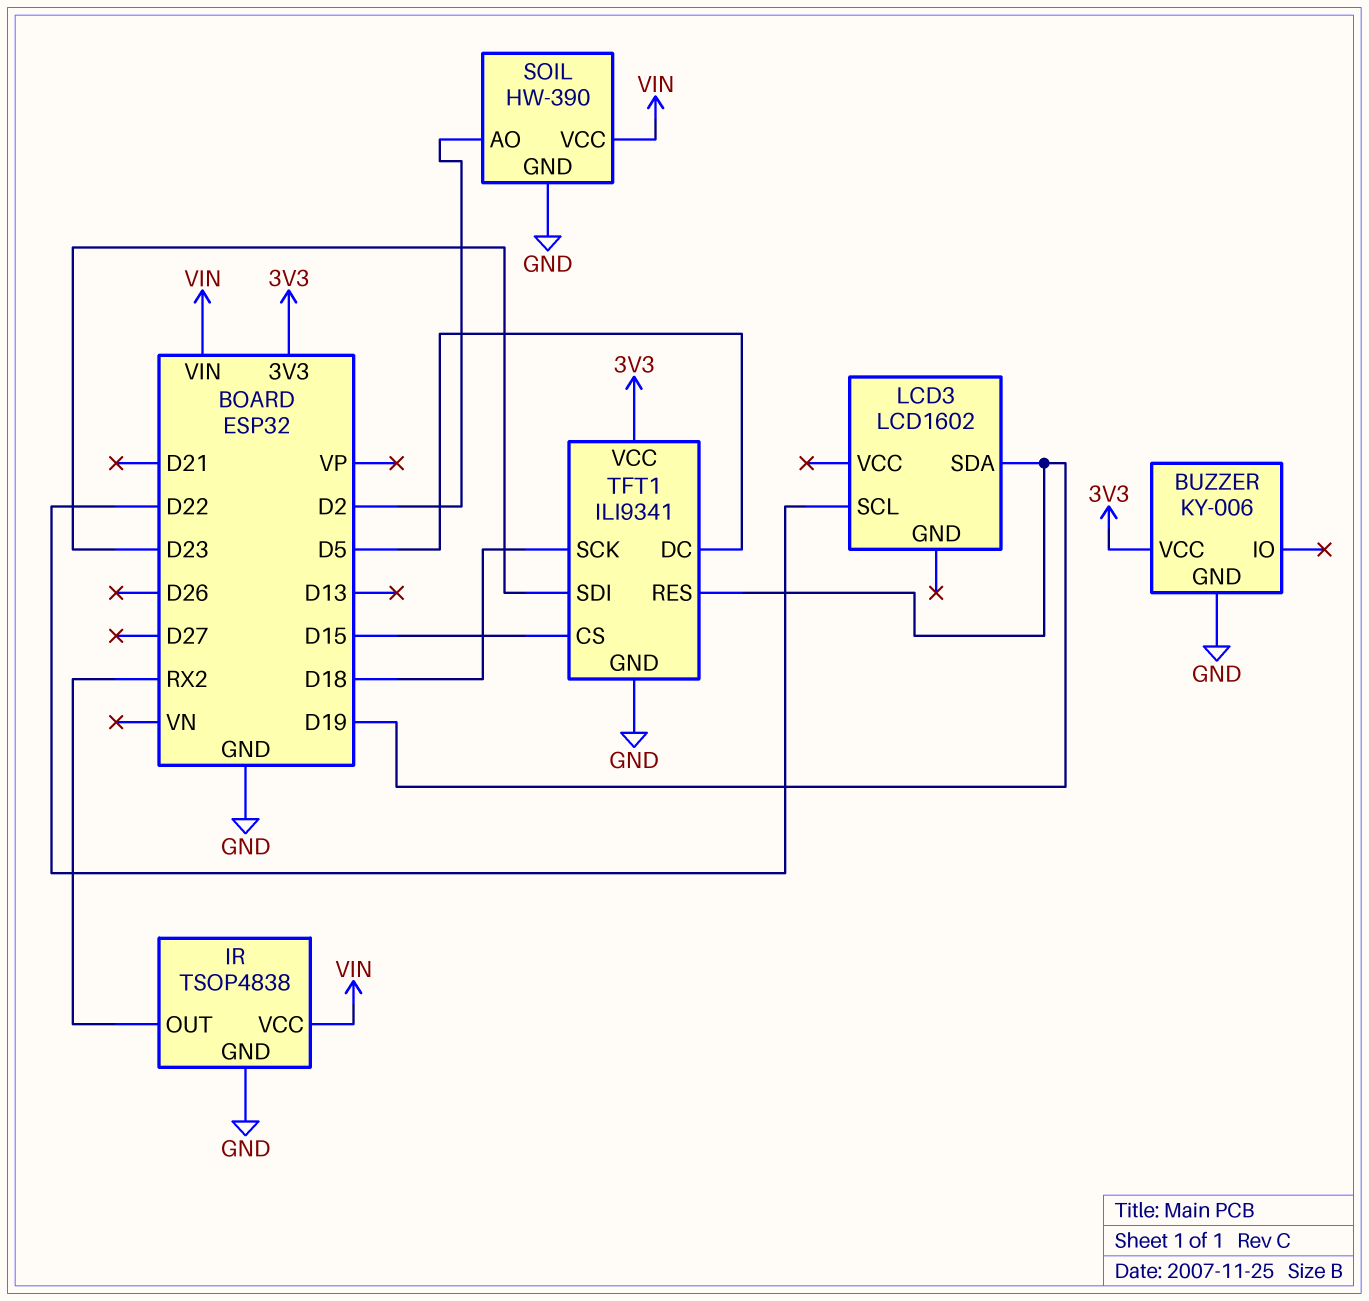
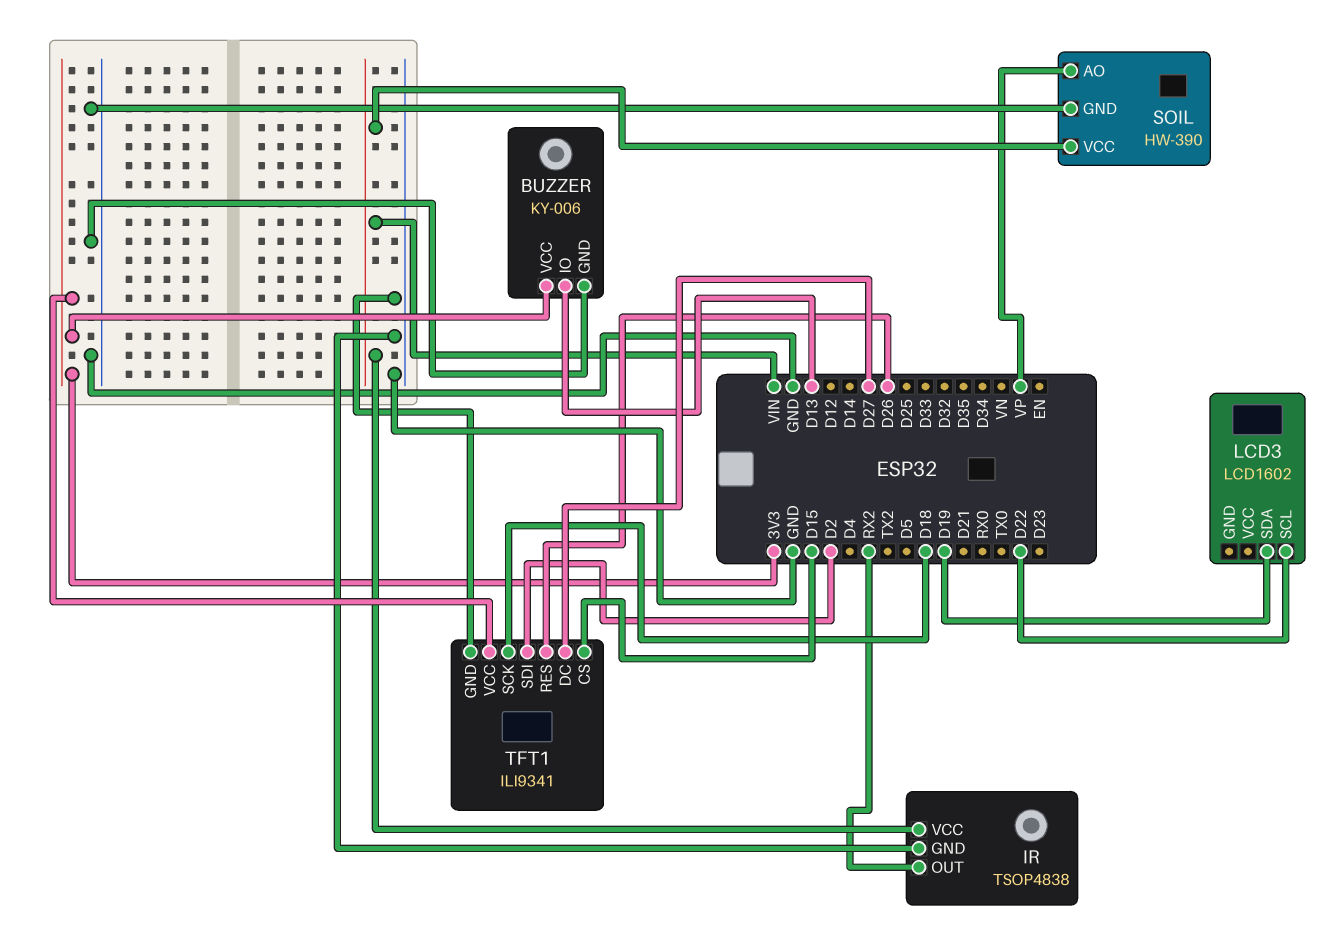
BUZZER pin IO: none -> D13
SOIL pin AO: D2 -> VP
TFT1 pin DC: D5 -> D27
TFT1 pin RES: D19 -> D26
TFT1 pin SDI: D23 -> D2

